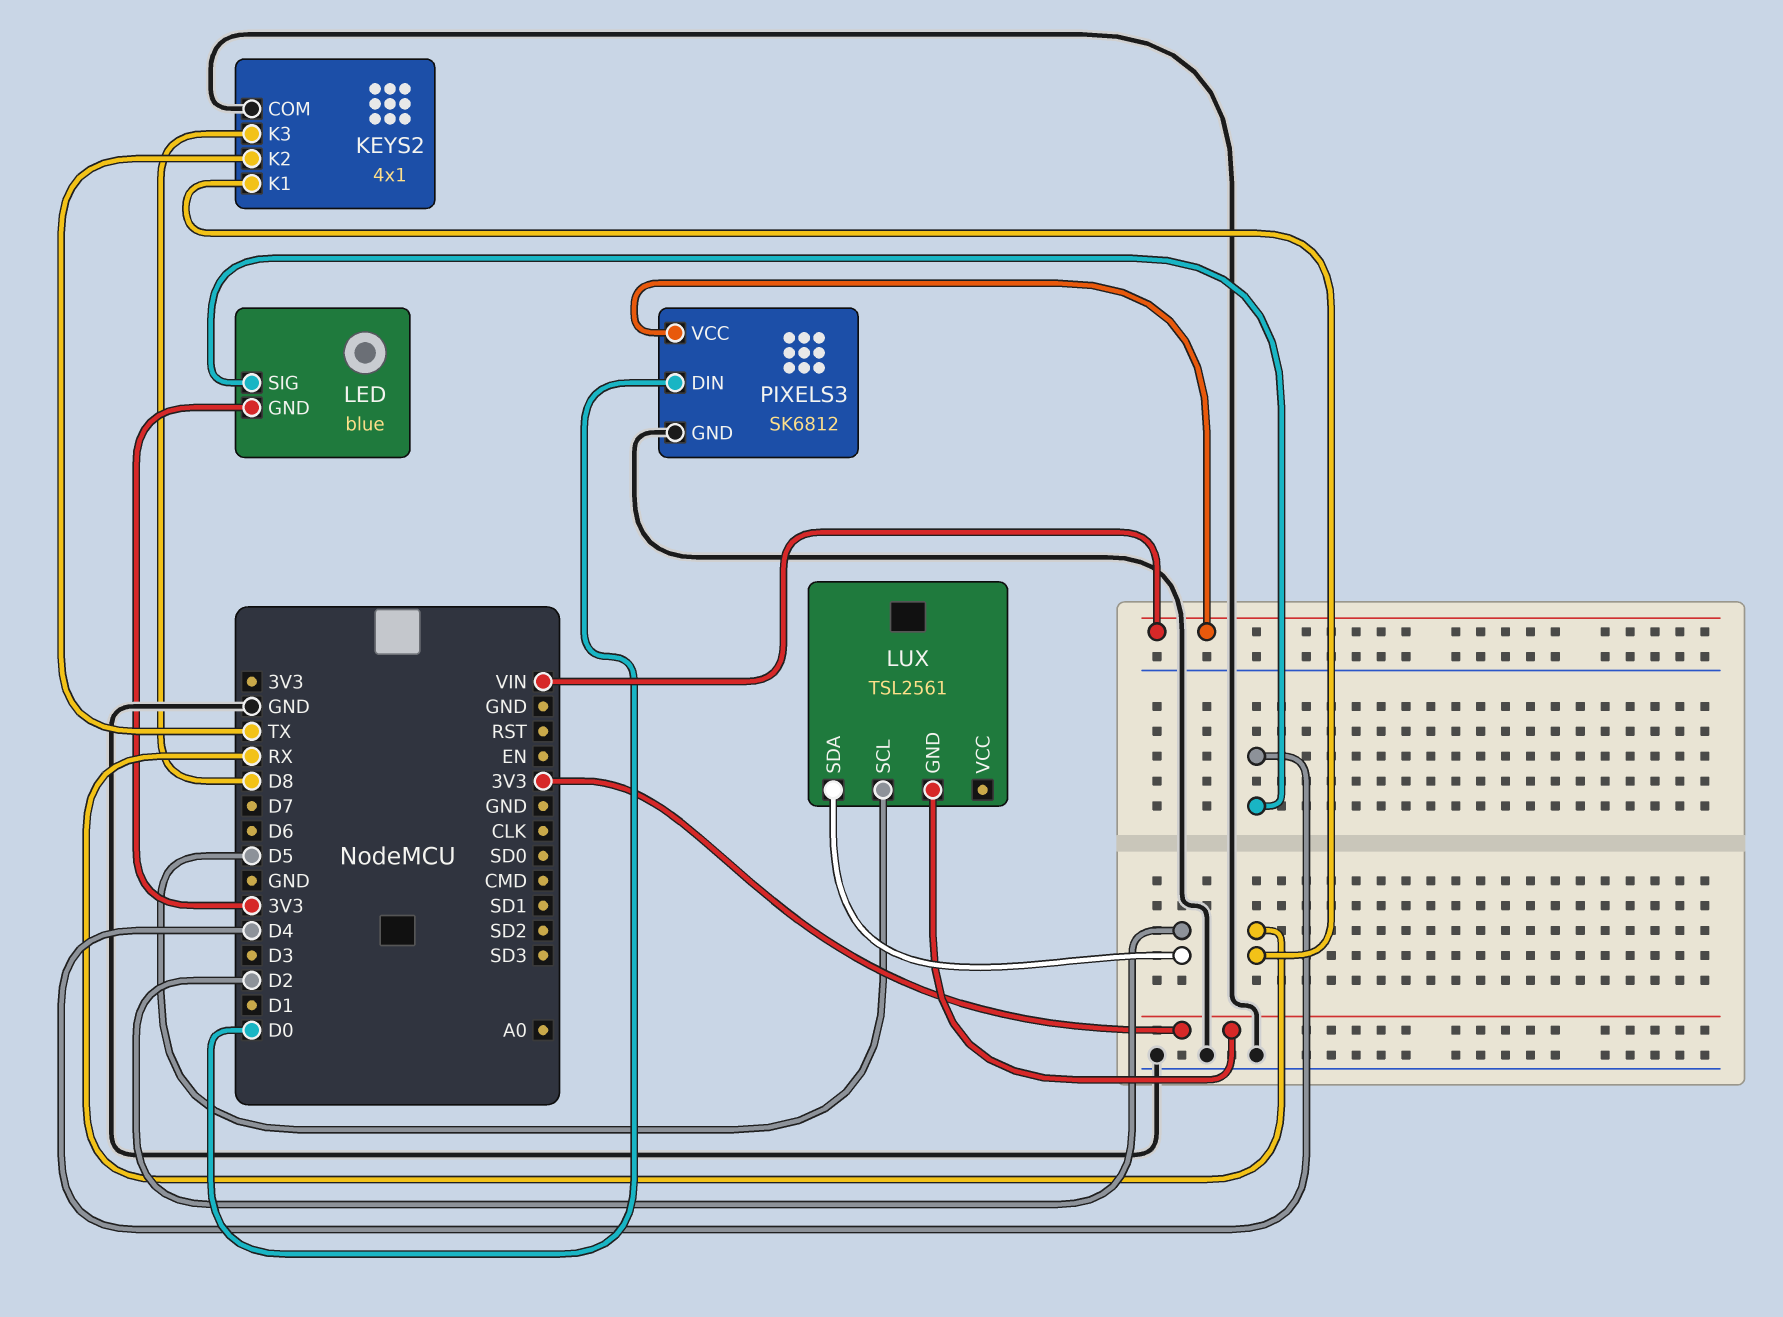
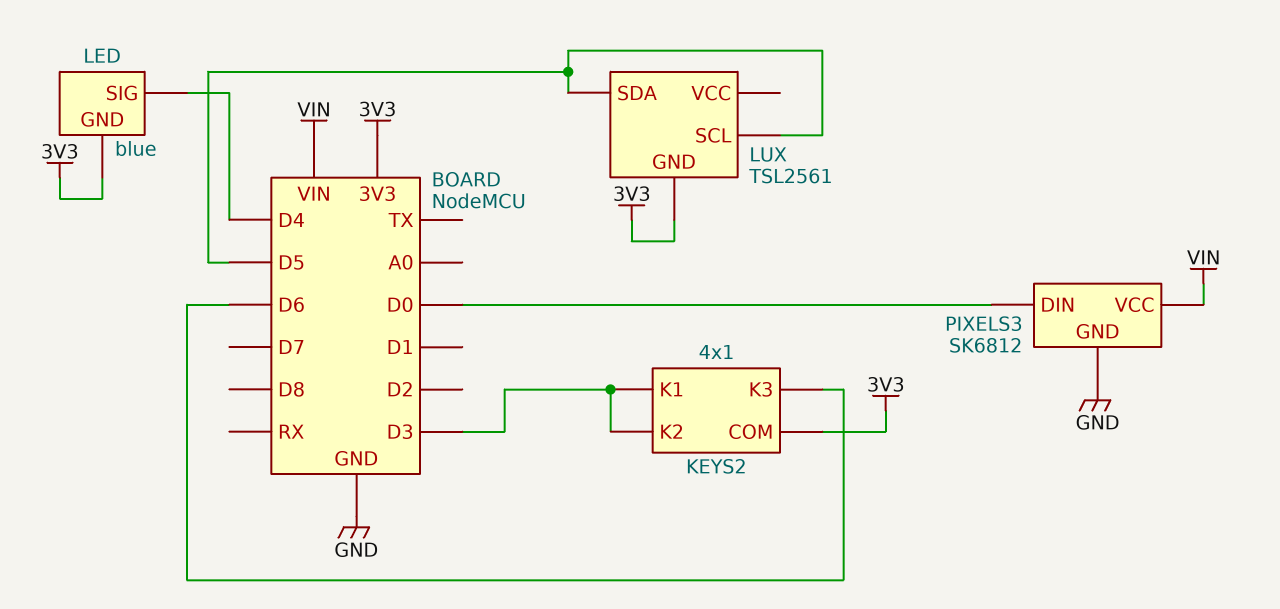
KEYS2 pin COM: GND -> 3V3
KEYS2 pin K1: RX -> D3
KEYS2 pin K2: TX -> D3
KEYS2 pin K3: D8 -> D6
LUX pin SDA: D2 -> D5

